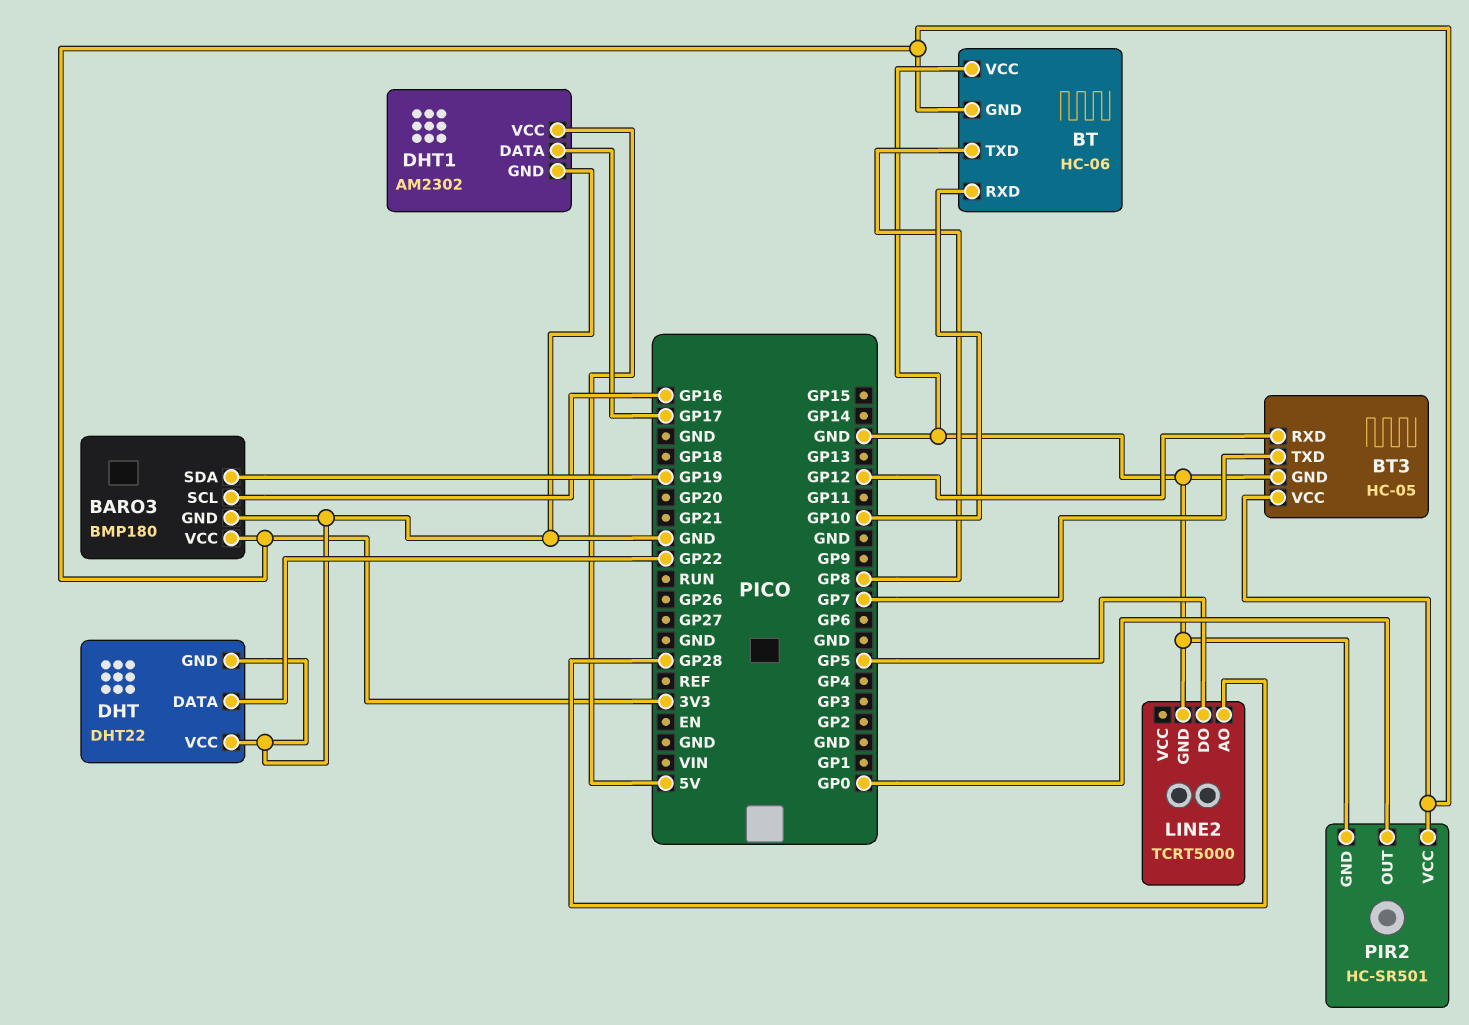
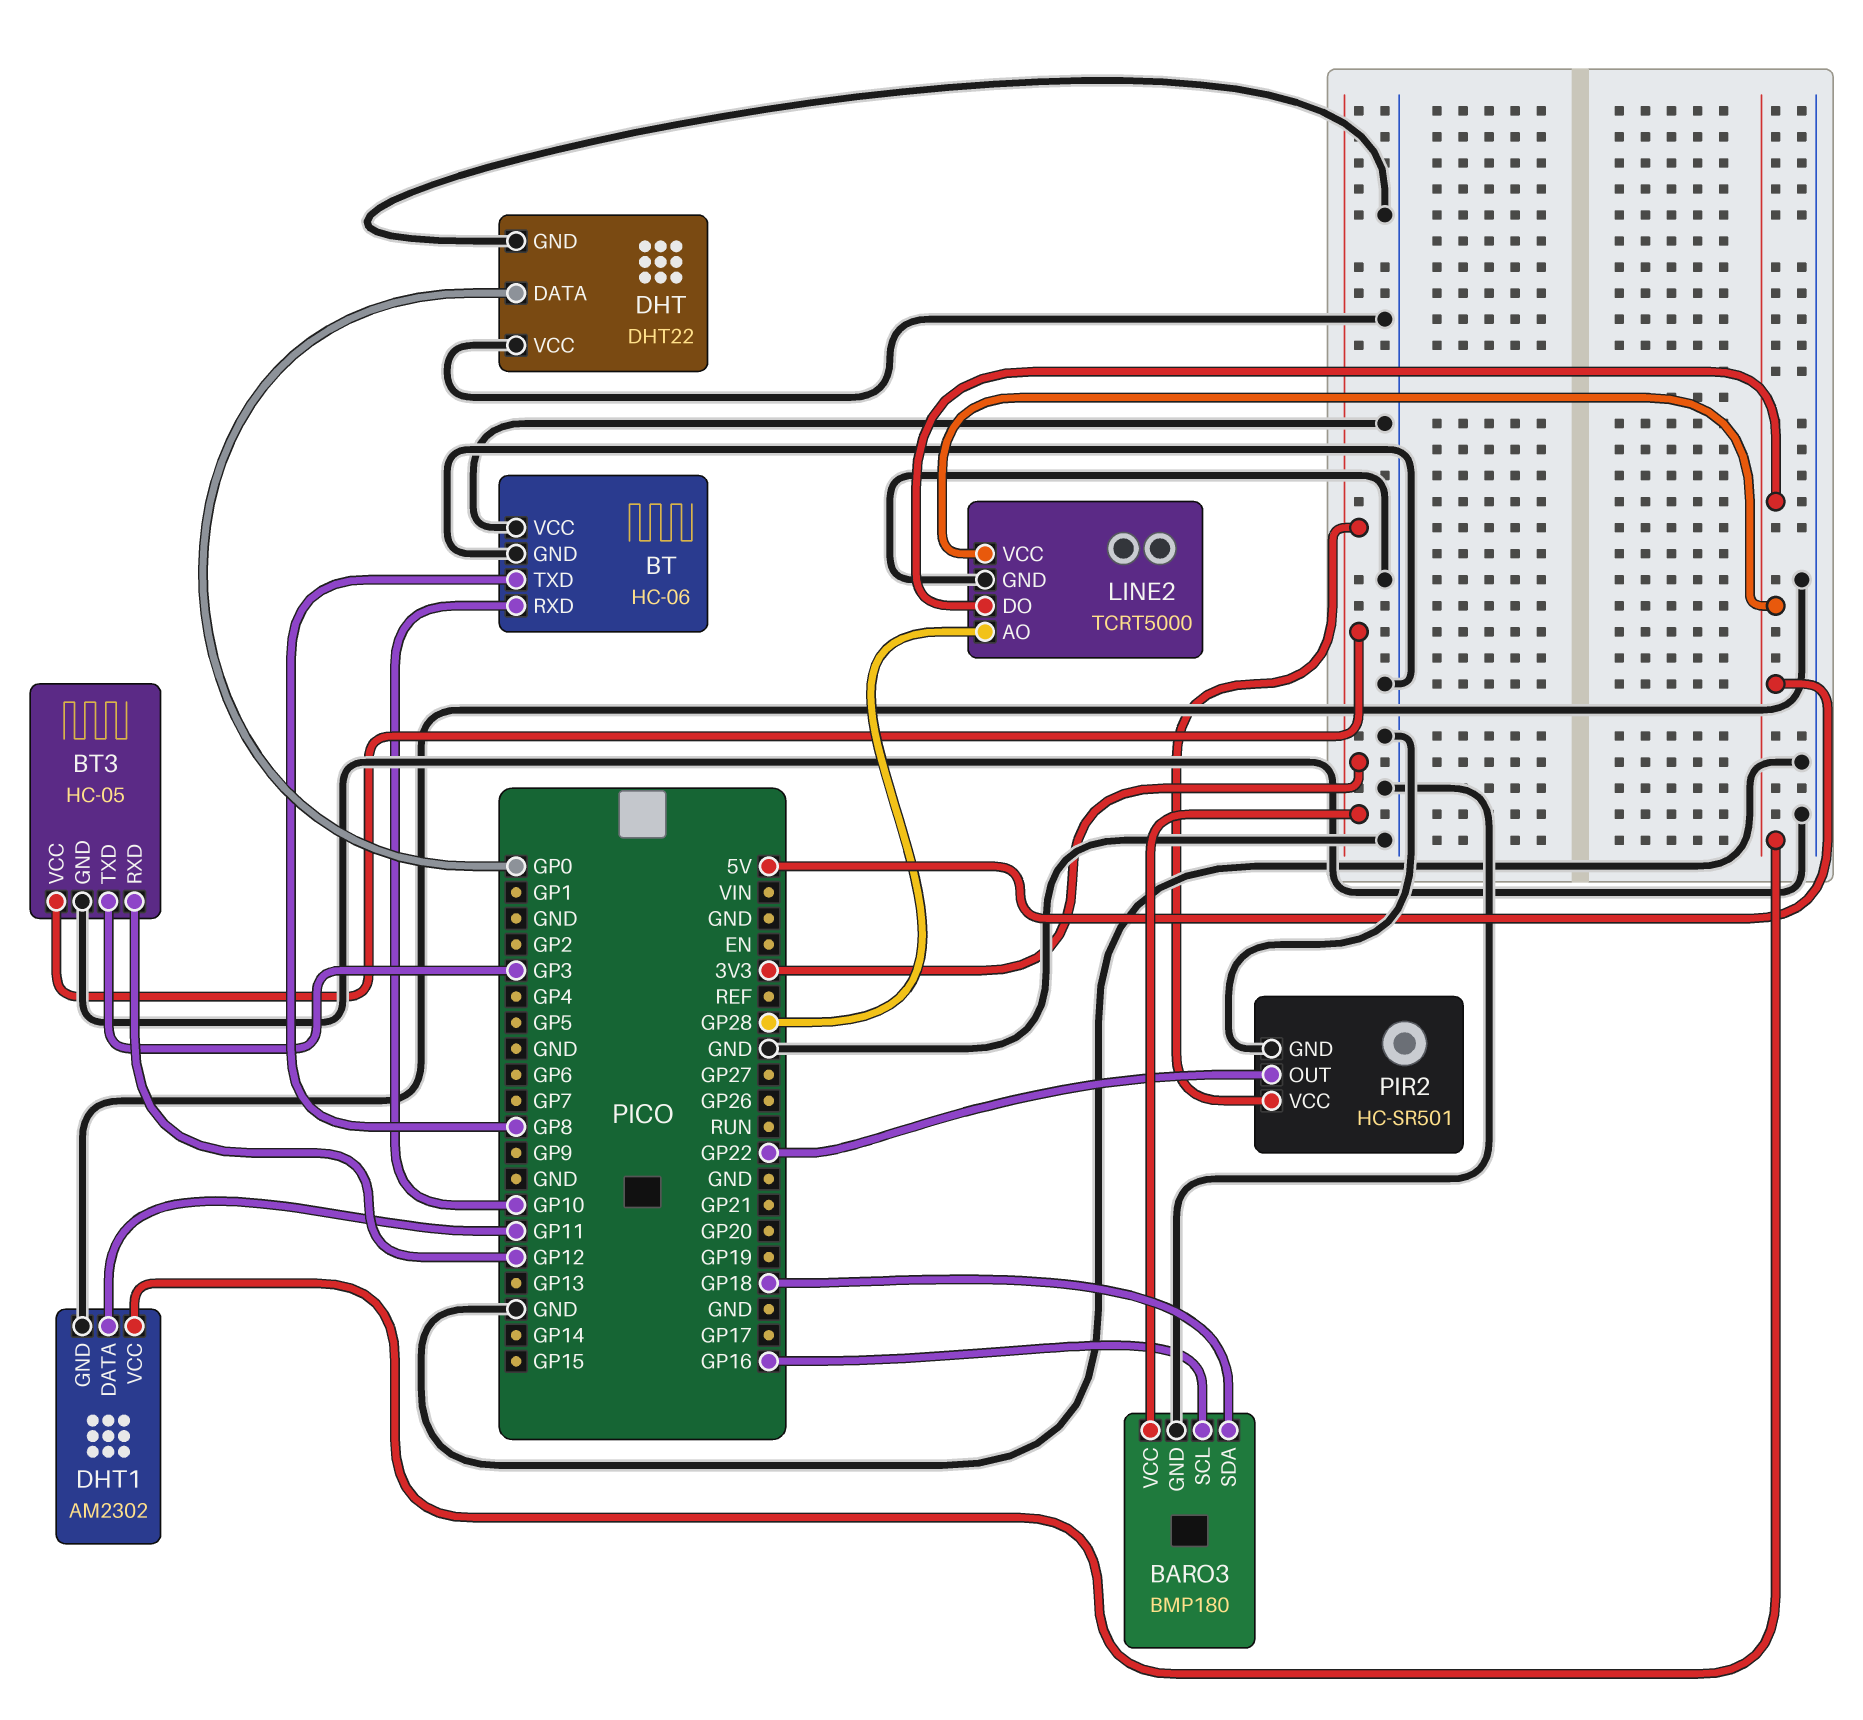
BARO3 pin SDA: GP19 -> GP18
BT pin GND: 3V3 -> GND
BT3 pin TXD: GP7 -> GP3
DHT pin DATA: GP22 -> GP0
DHT1 pin DATA: GP17 -> GP11
LINE2 pin DO: GP5 -> 5V
LINE2 pin VCC: none -> 5V
PIR2 pin OUT: GP0 -> GP22

